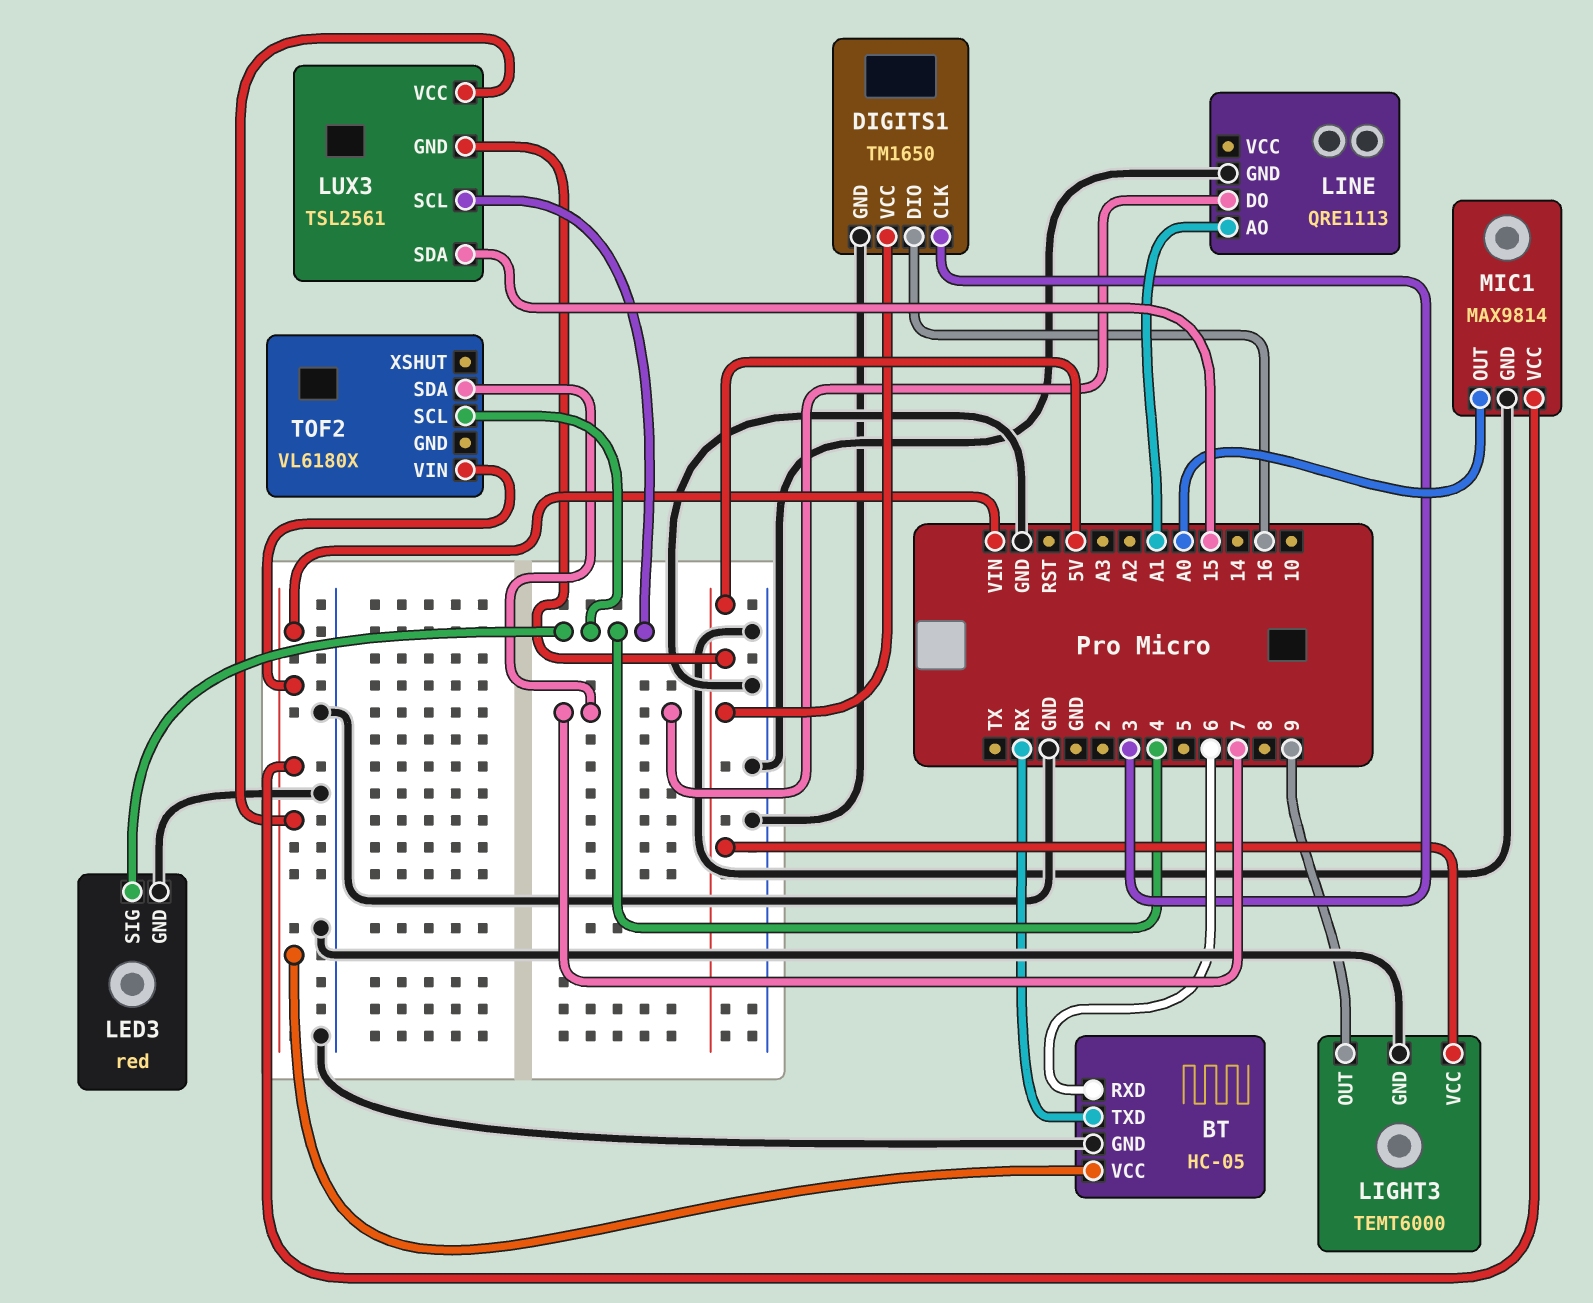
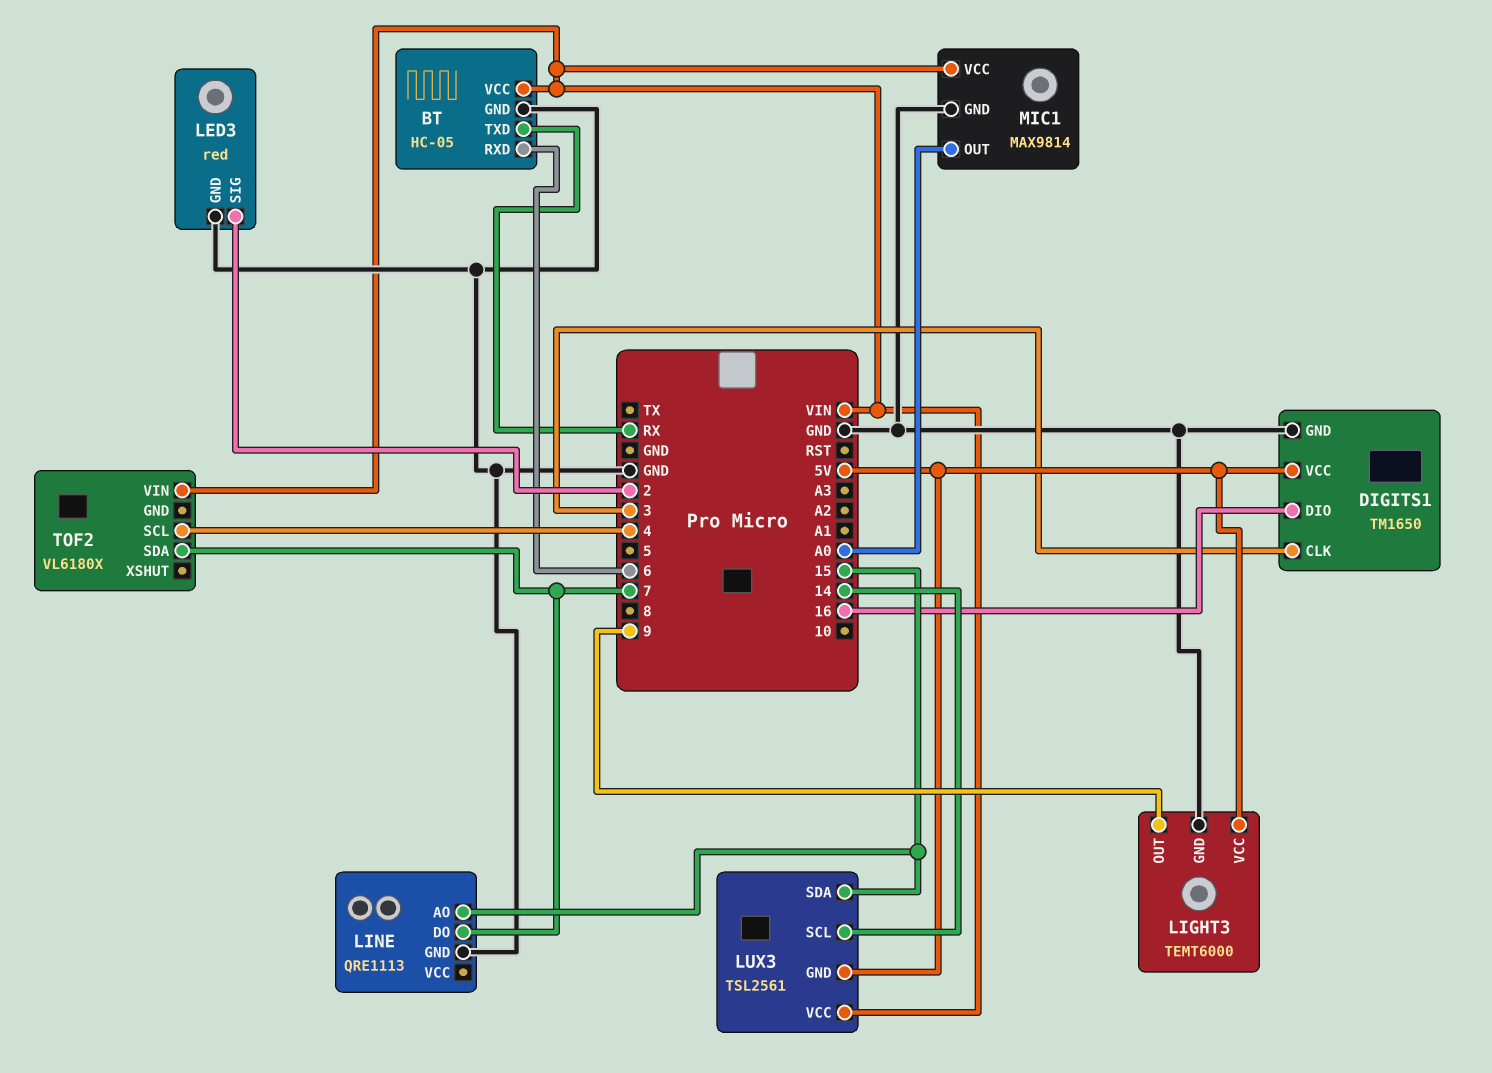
LED3 pin SIG: 4 -> 2
LINE pin AO: A1 -> 15
LUX3 pin SCL: 4 -> 14

